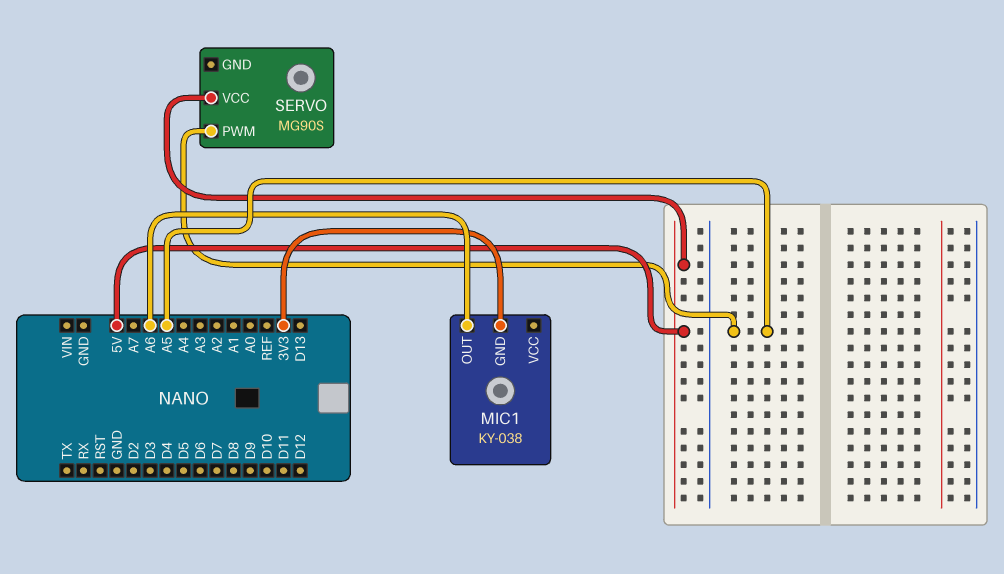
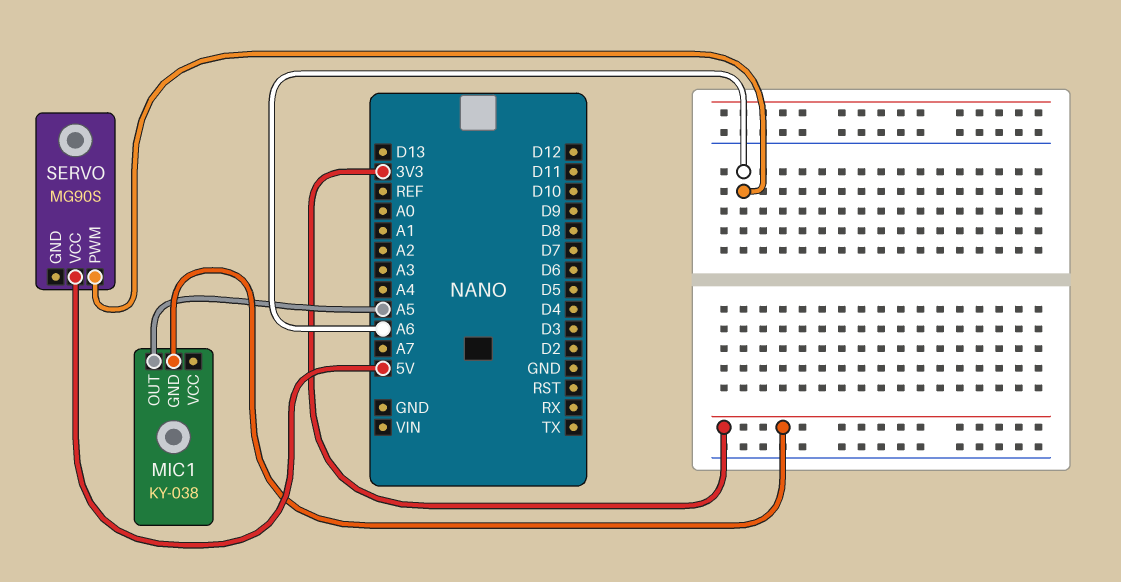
MIC1 pin OUT: A6 -> A5
SERVO pin PWM: A5 -> A6

